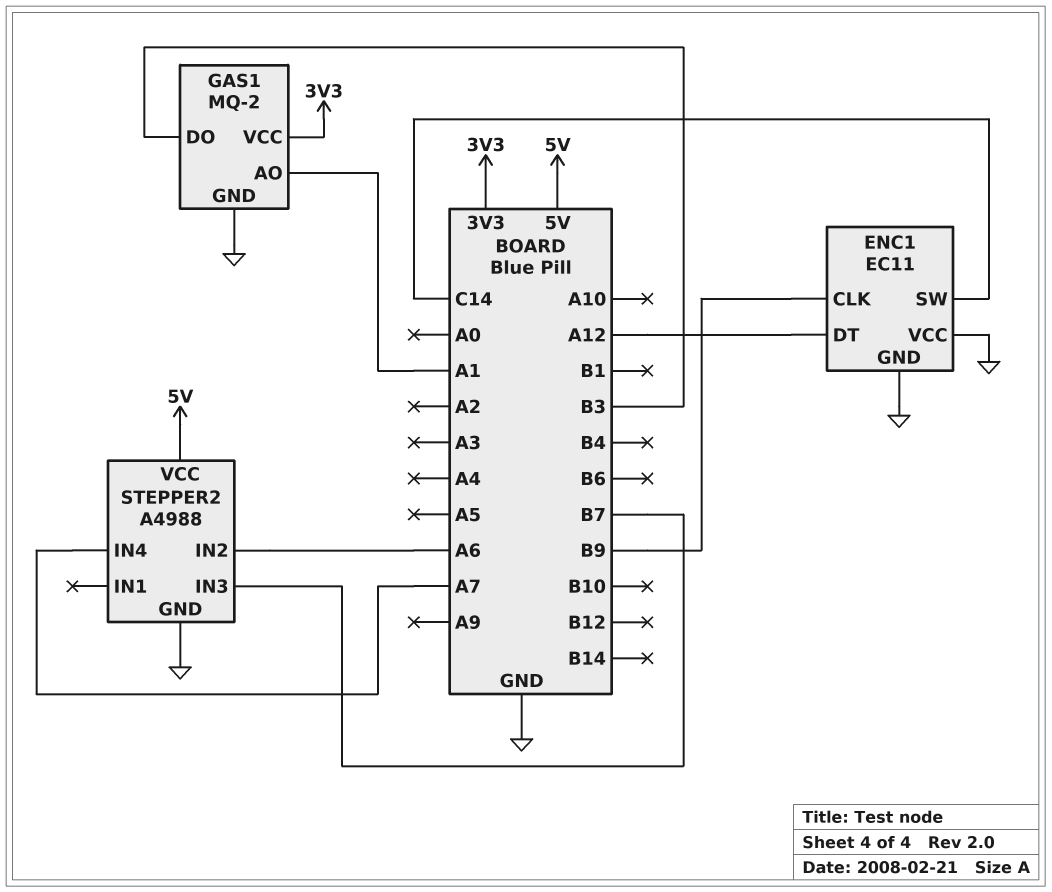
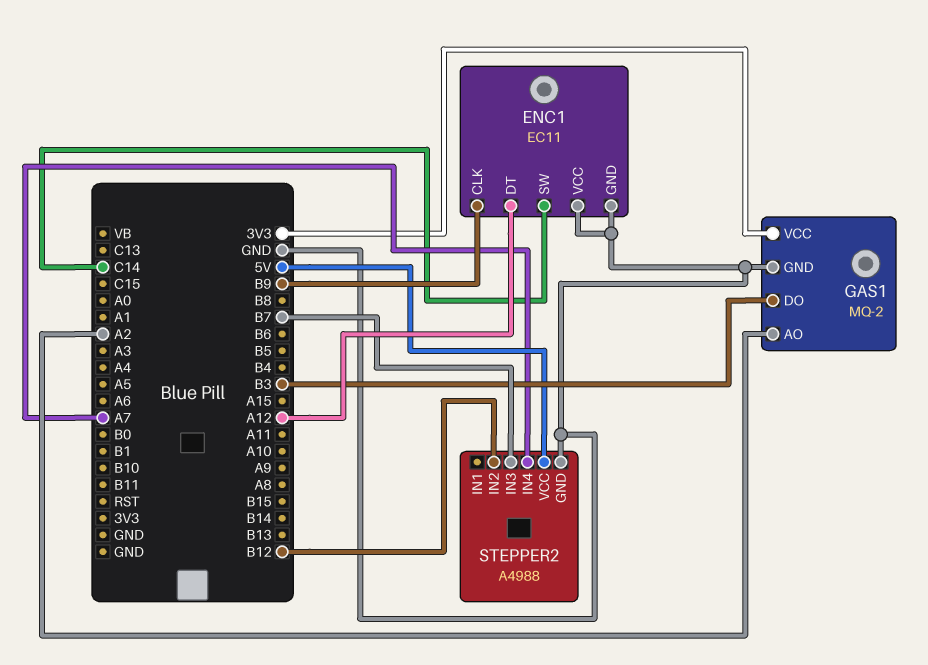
GAS1 pin AO: A1 -> A2
STEPPER2 pin IN2: A6 -> B12

